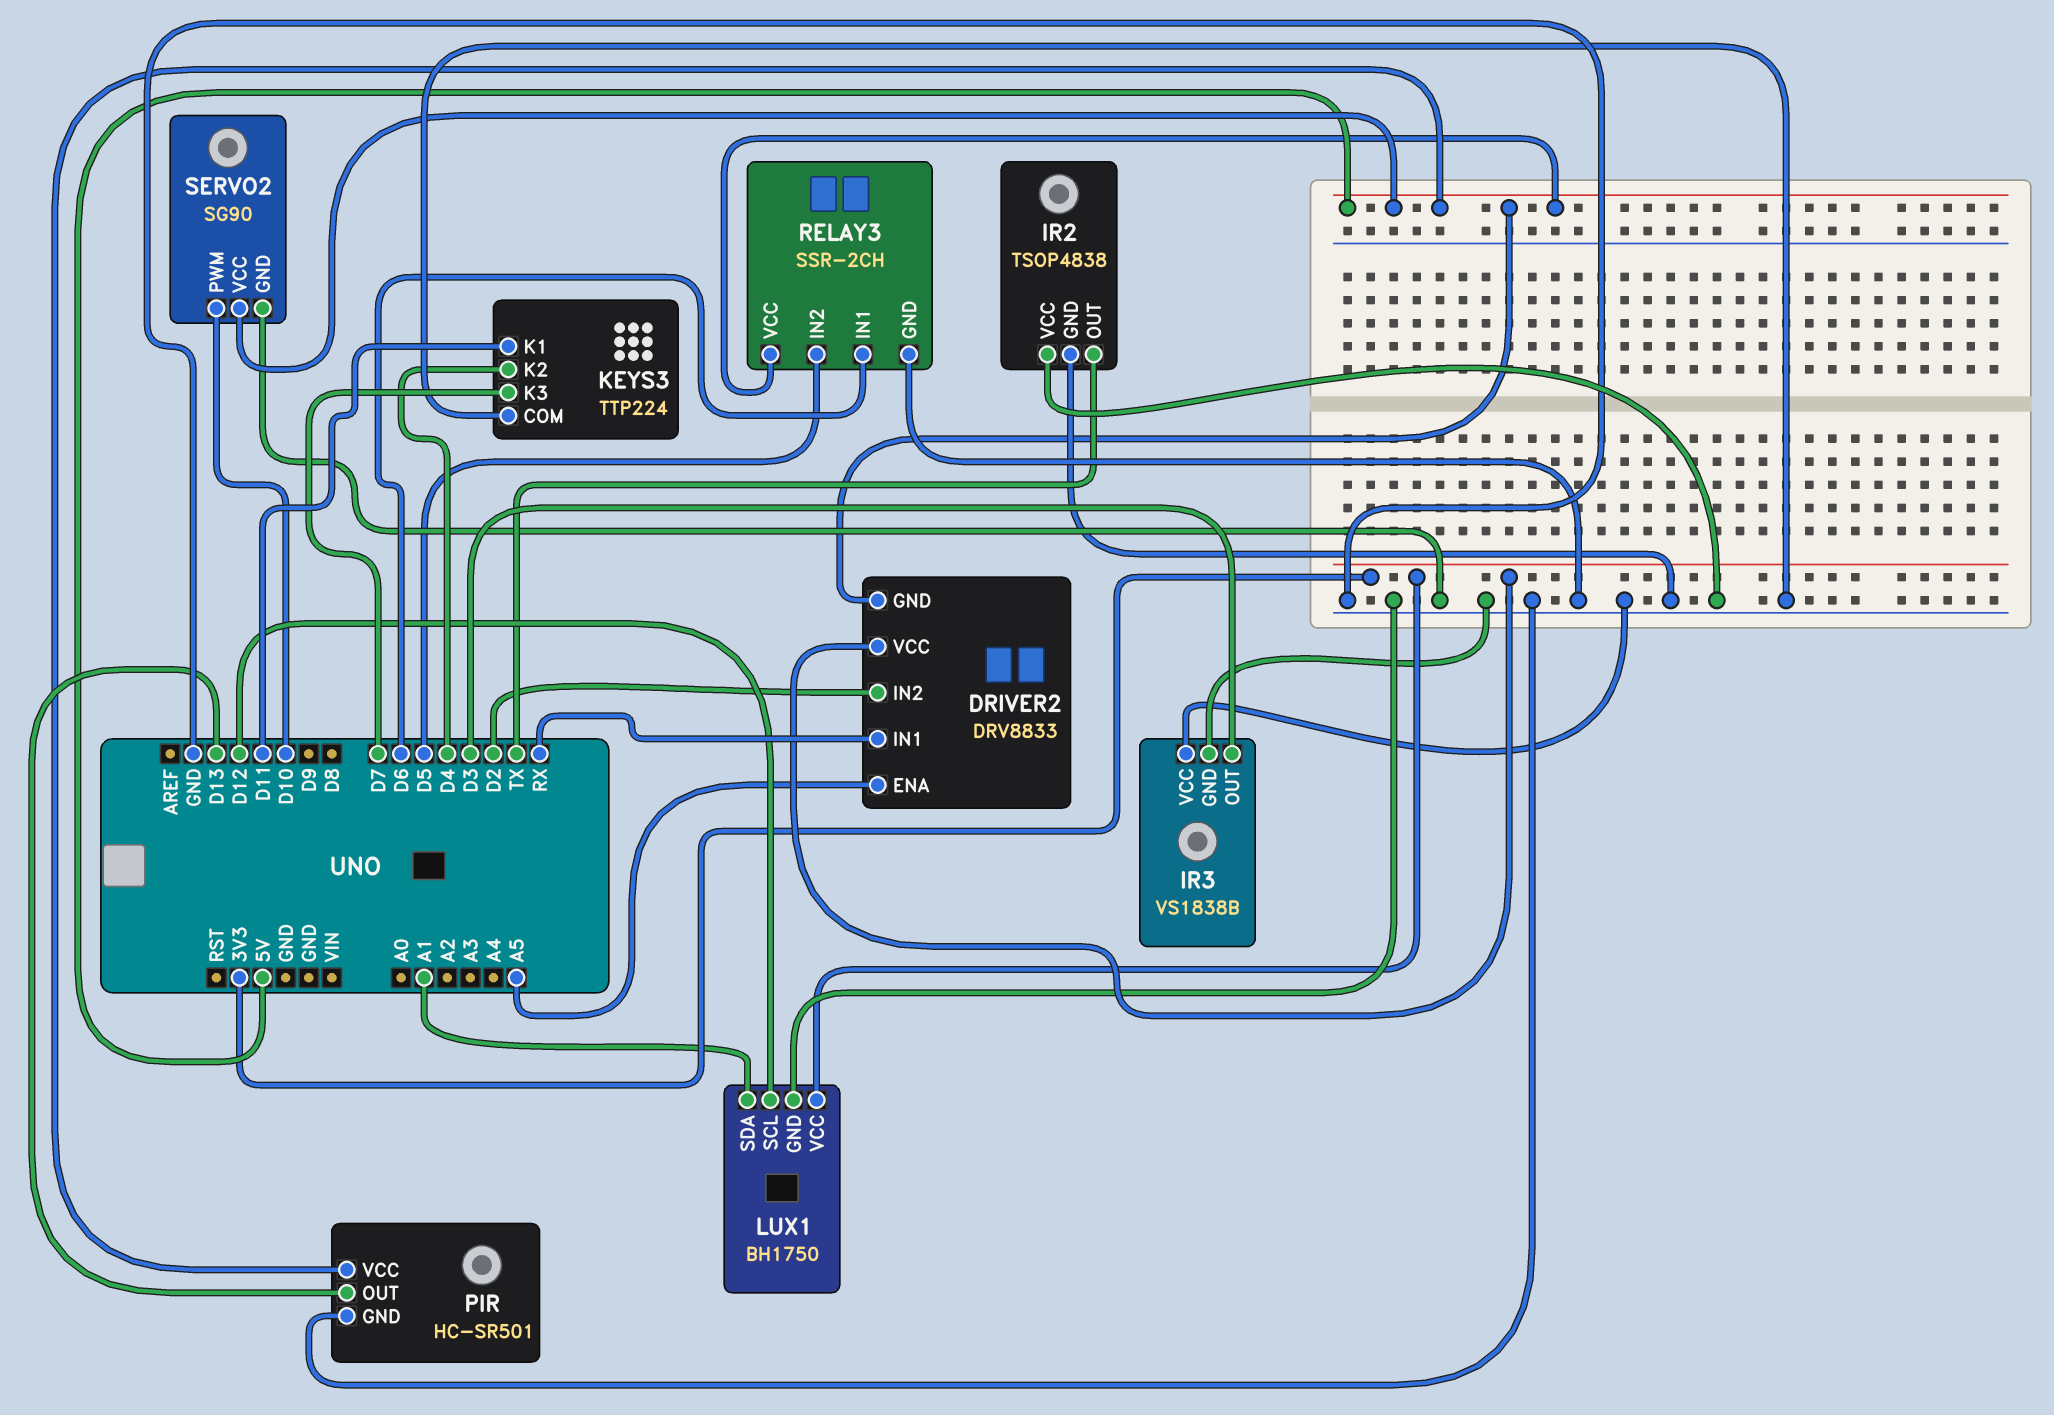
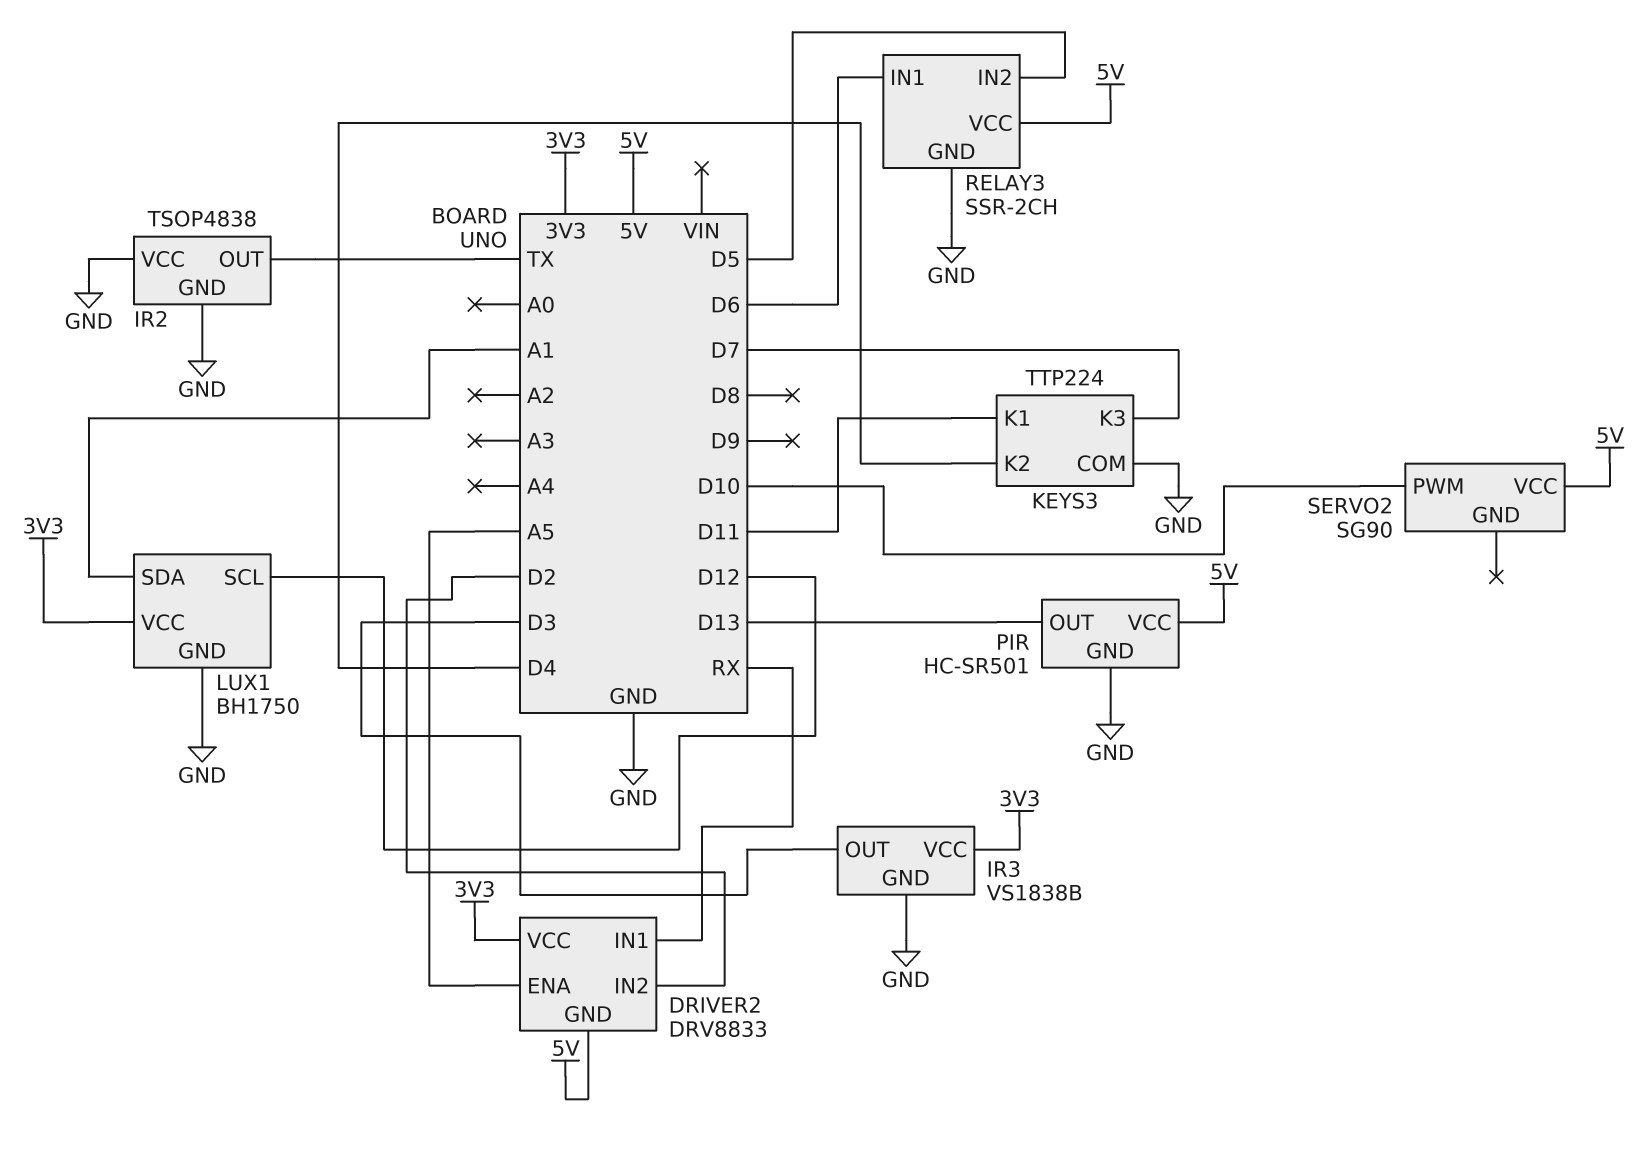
IR3 pin VCC: GND -> 3V3
SERVO2 pin GND: GND -> none

